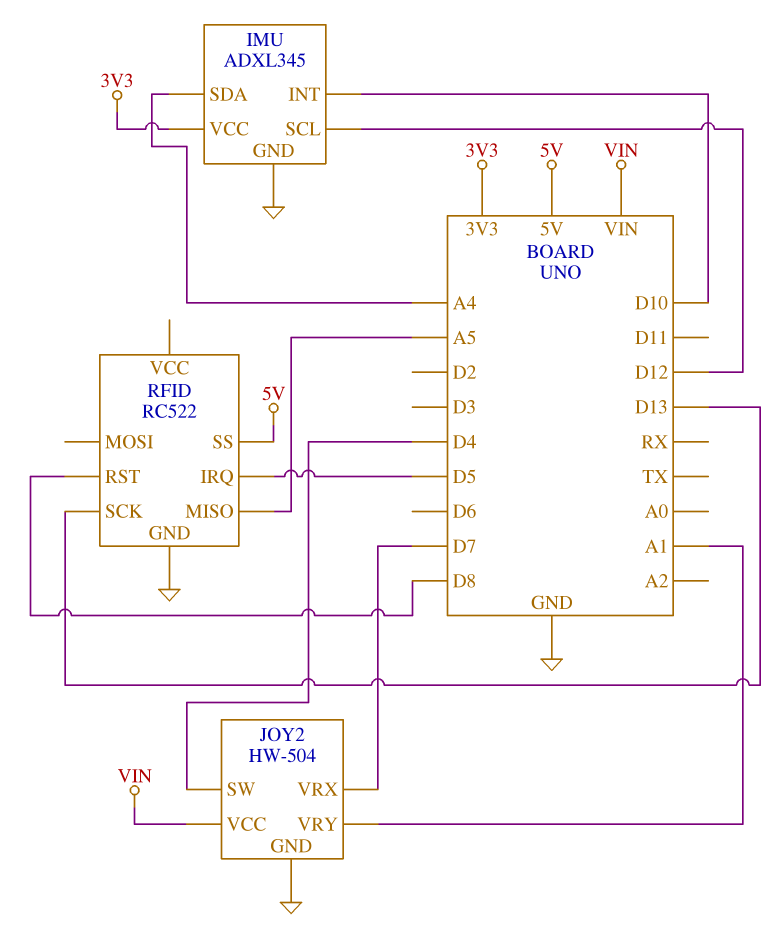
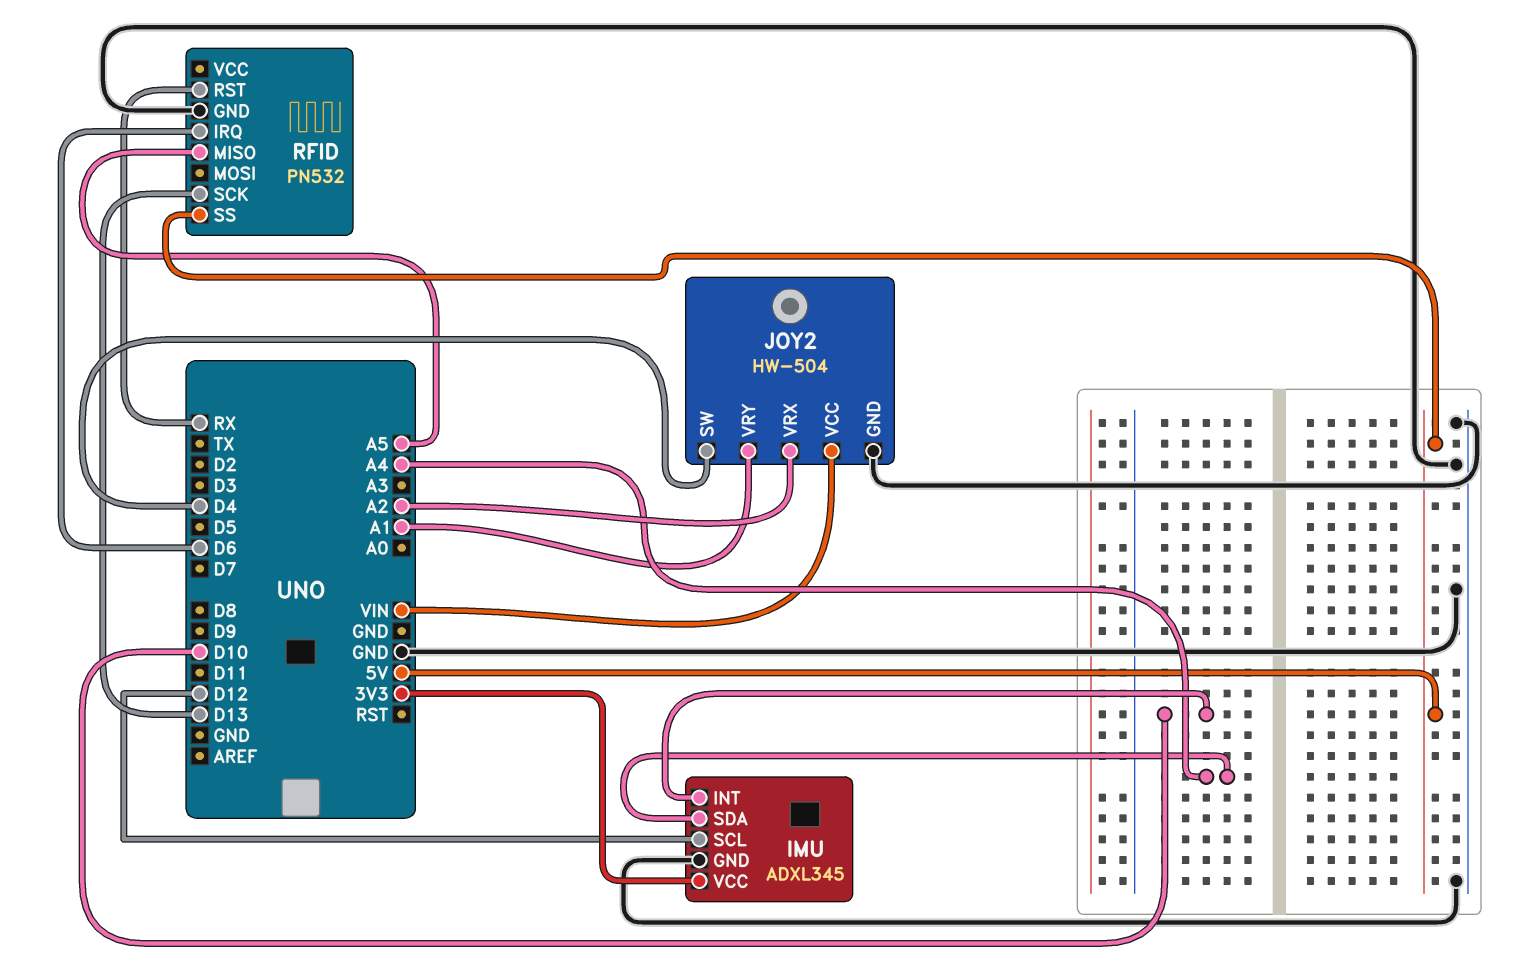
JOY2 pin VRX: D7 -> A2
RFID: RC522 -> PN532
RFID pin IRQ: D5 -> D6
RFID pin RST: D8 -> RX

